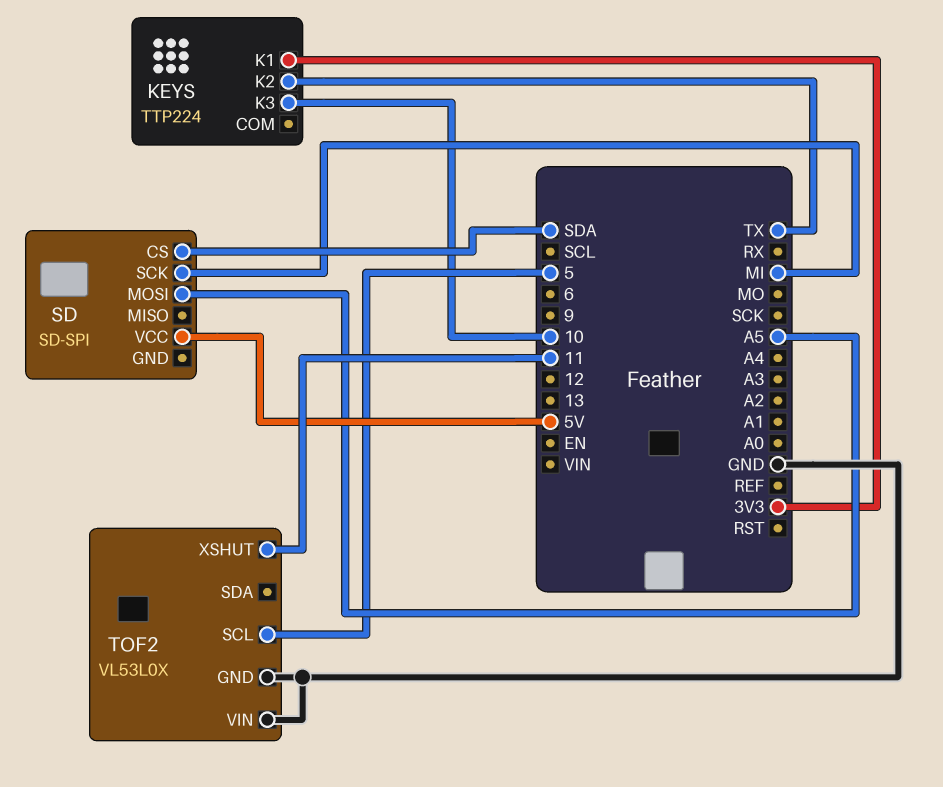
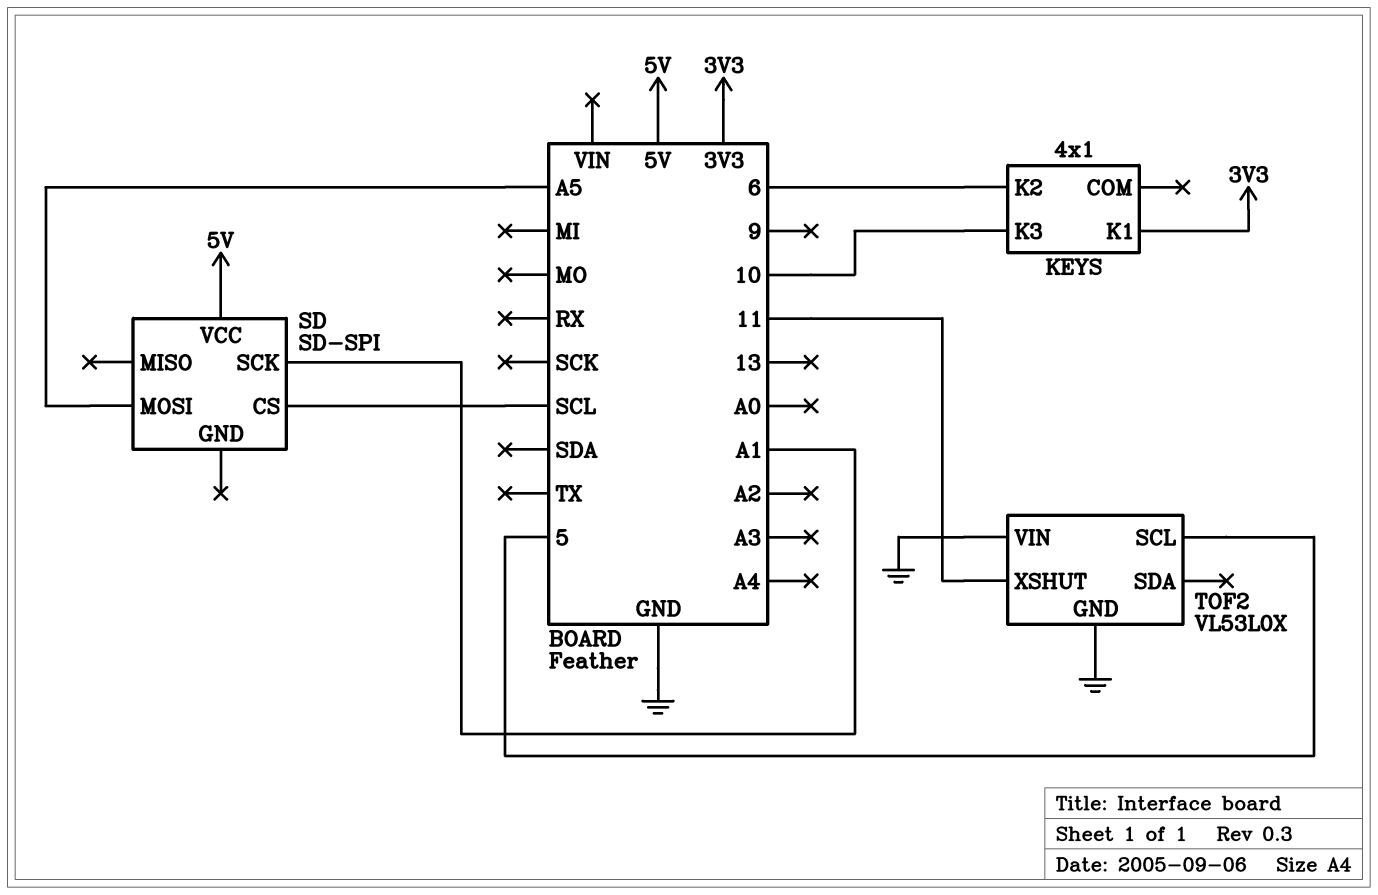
KEYS: TTP224 -> 4x1
KEYS pin K2: TX -> 6
SD pin CS: SDA -> SCL
SD pin SCK: MI -> A1

